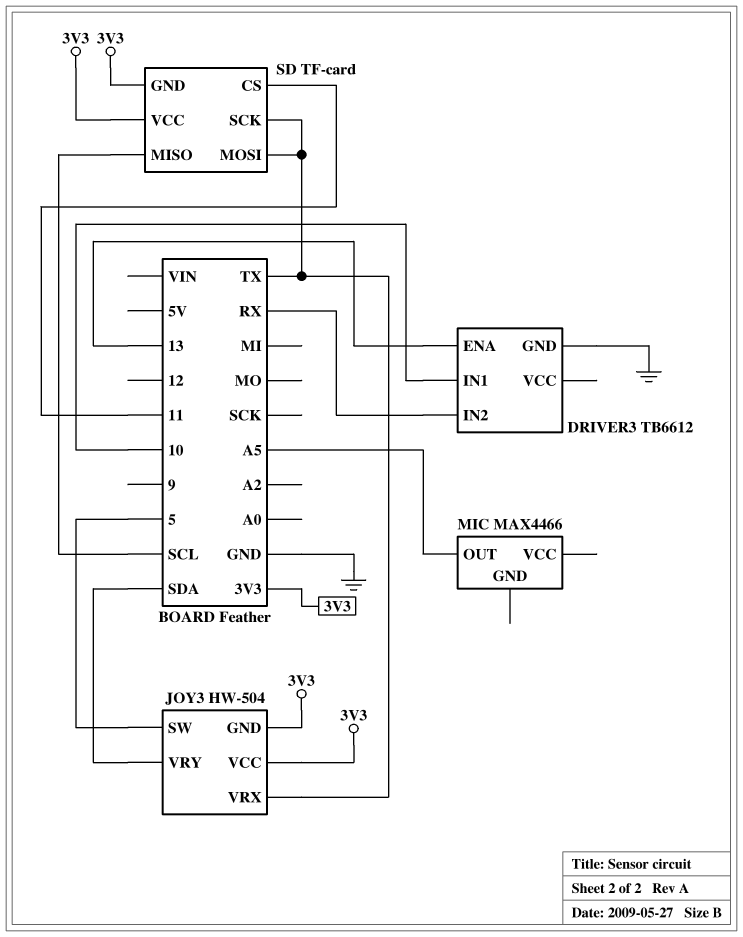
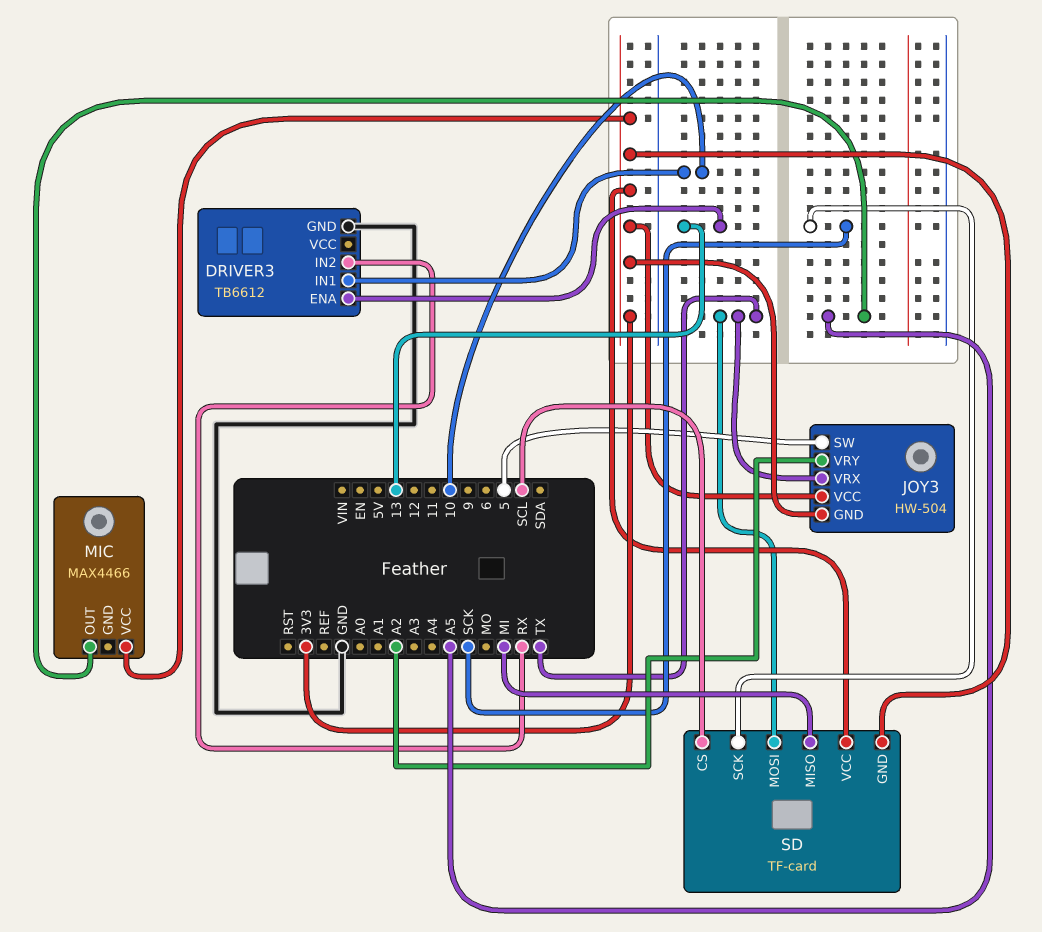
JOY3 pin VRY: SDA -> A2
MIC pin VCC: none -> 3V3
SD pin CS: 11 -> SCL
SD pin MISO: SCL -> MI
SD pin SCK: TX -> SCK

